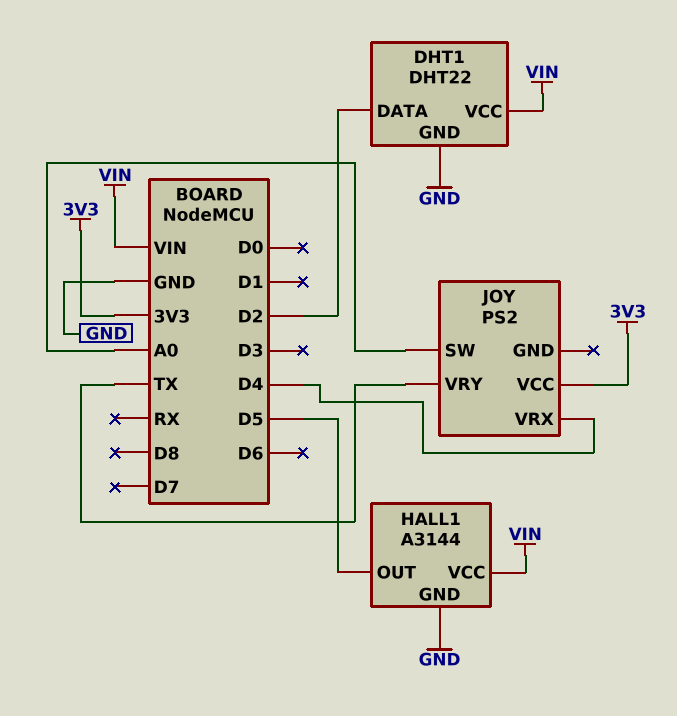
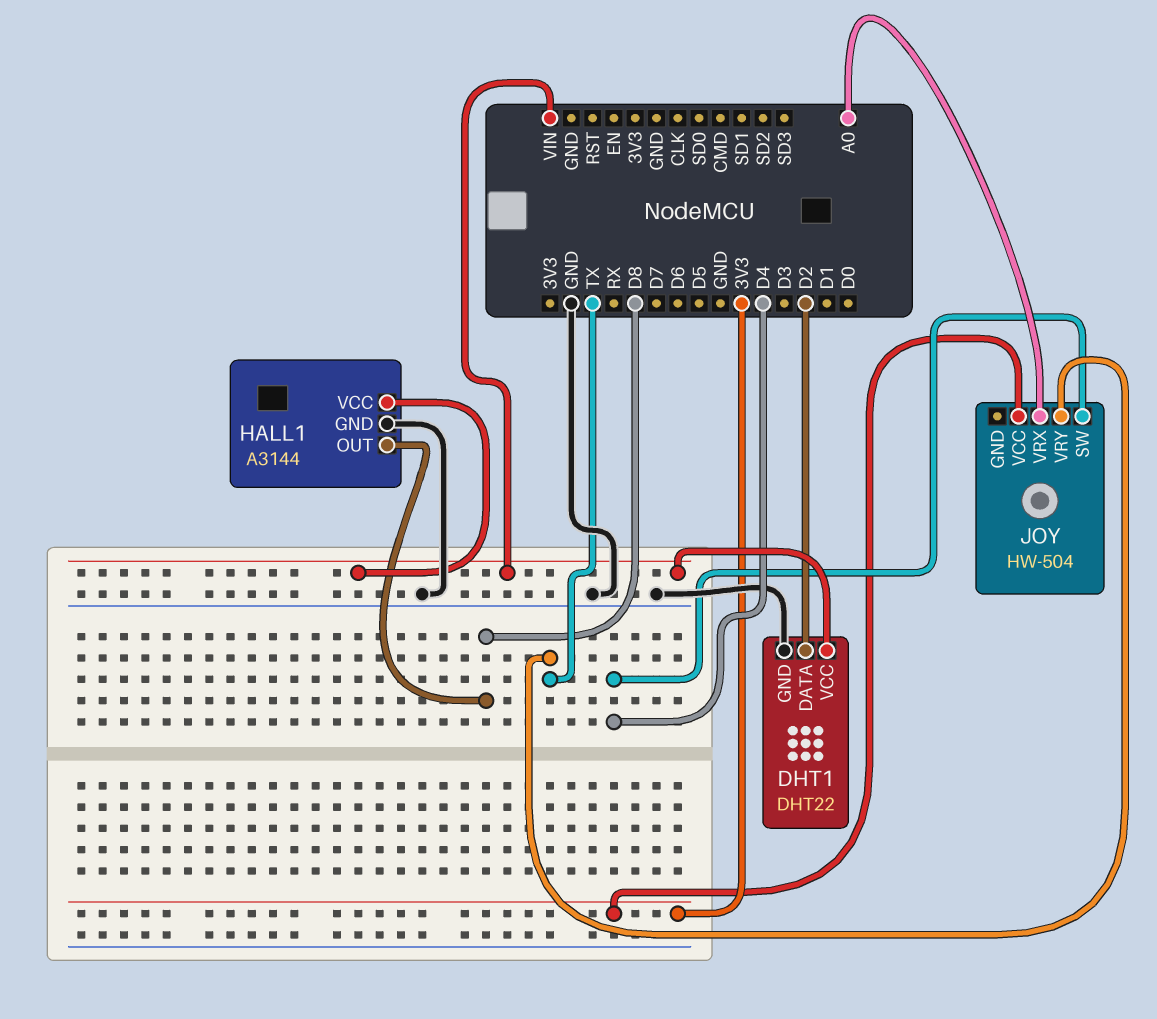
HALL1 pin OUT: D5 -> D8
JOY: PS2 -> HW-504
JOY pin SW: A0 -> D4
JOY pin VRX: D4 -> A0

